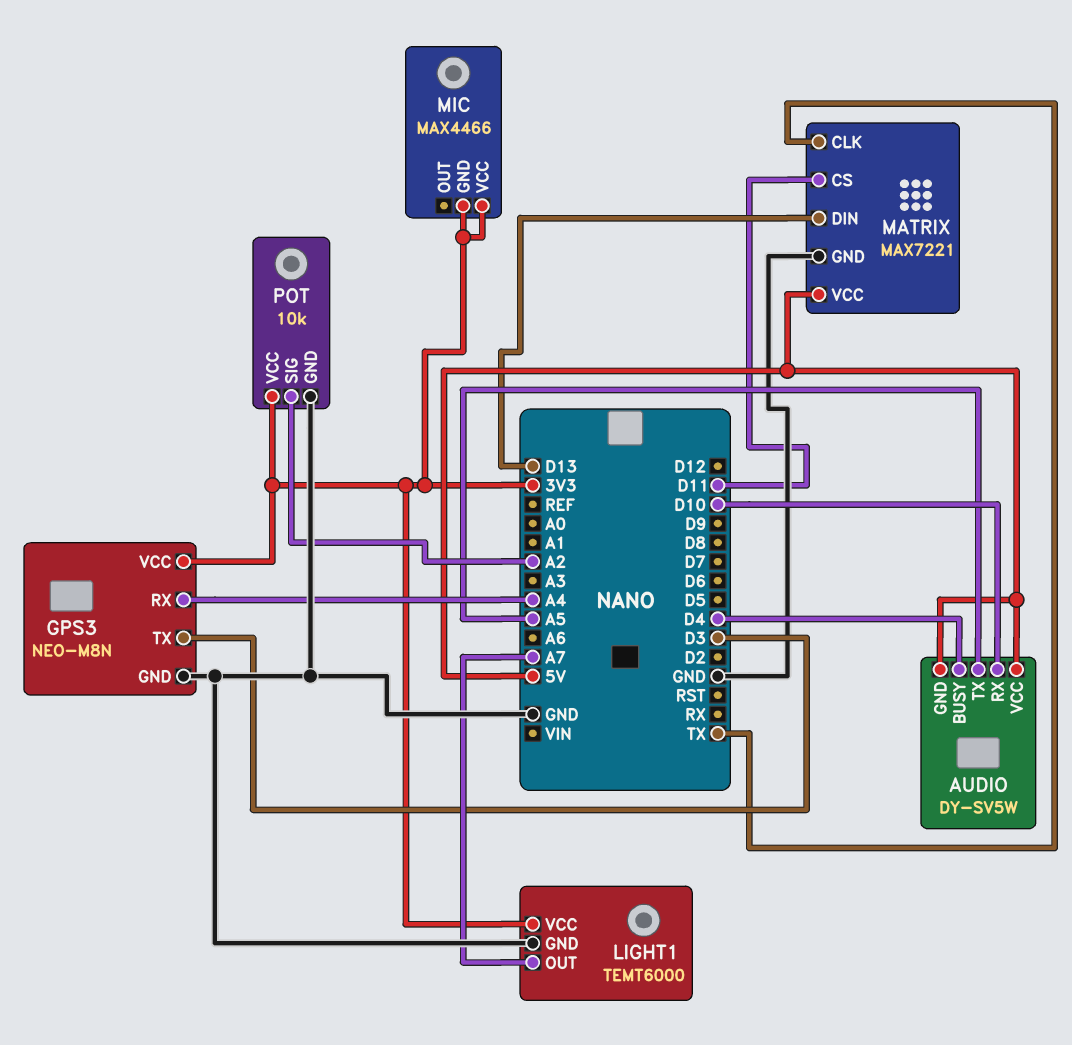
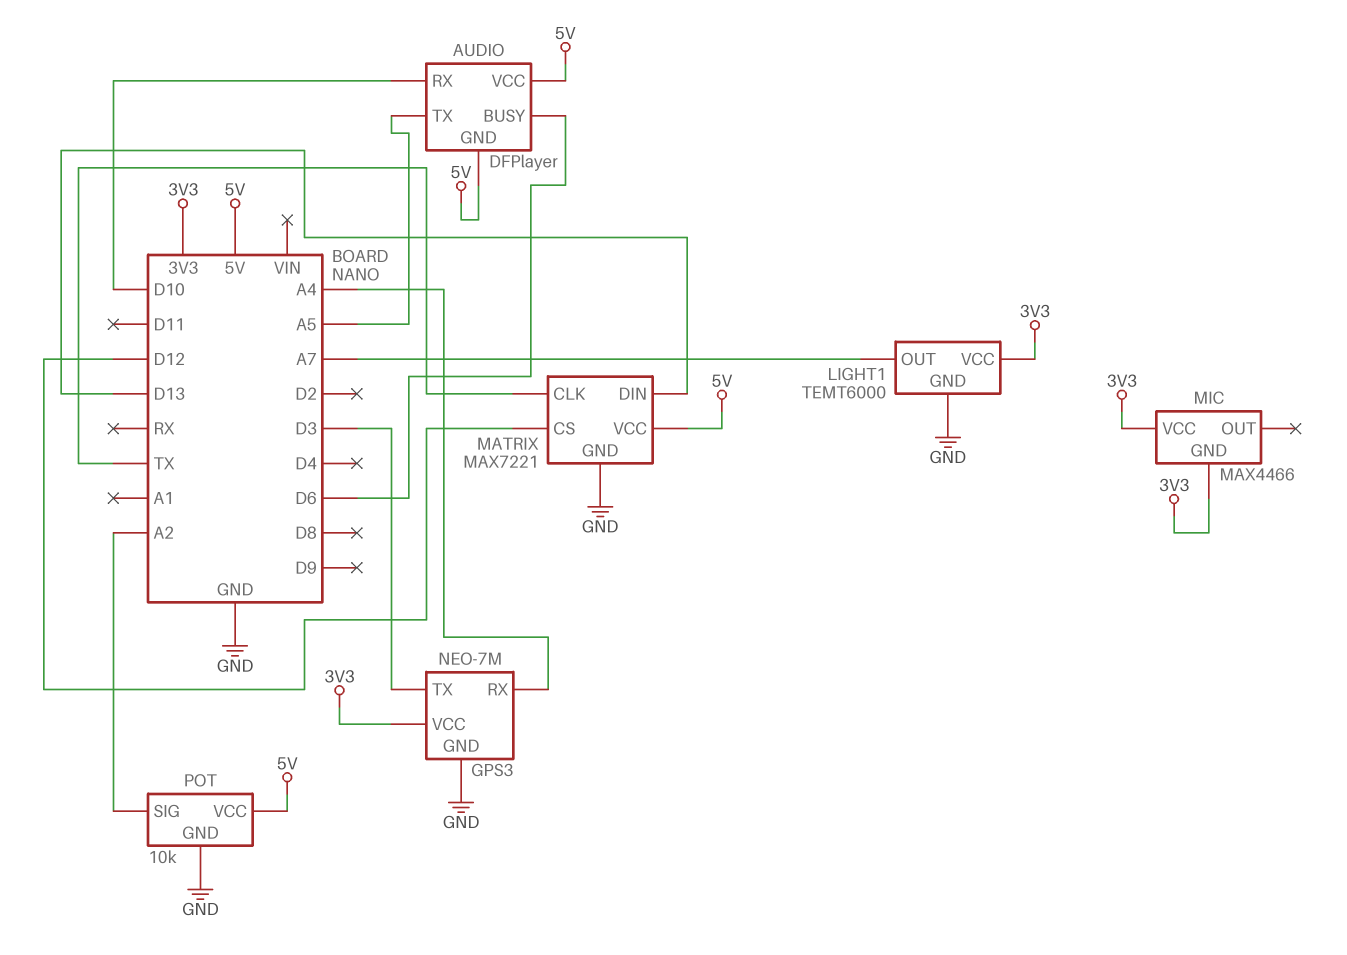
AUDIO: DY-SV5W -> DFPlayer
AUDIO pin BUSY: D4 -> D6
GPS3: NEO-M8N -> NEO-7M
MATRIX pin CS: D11 -> D12
POT pin VCC: 3V3 -> 5V

